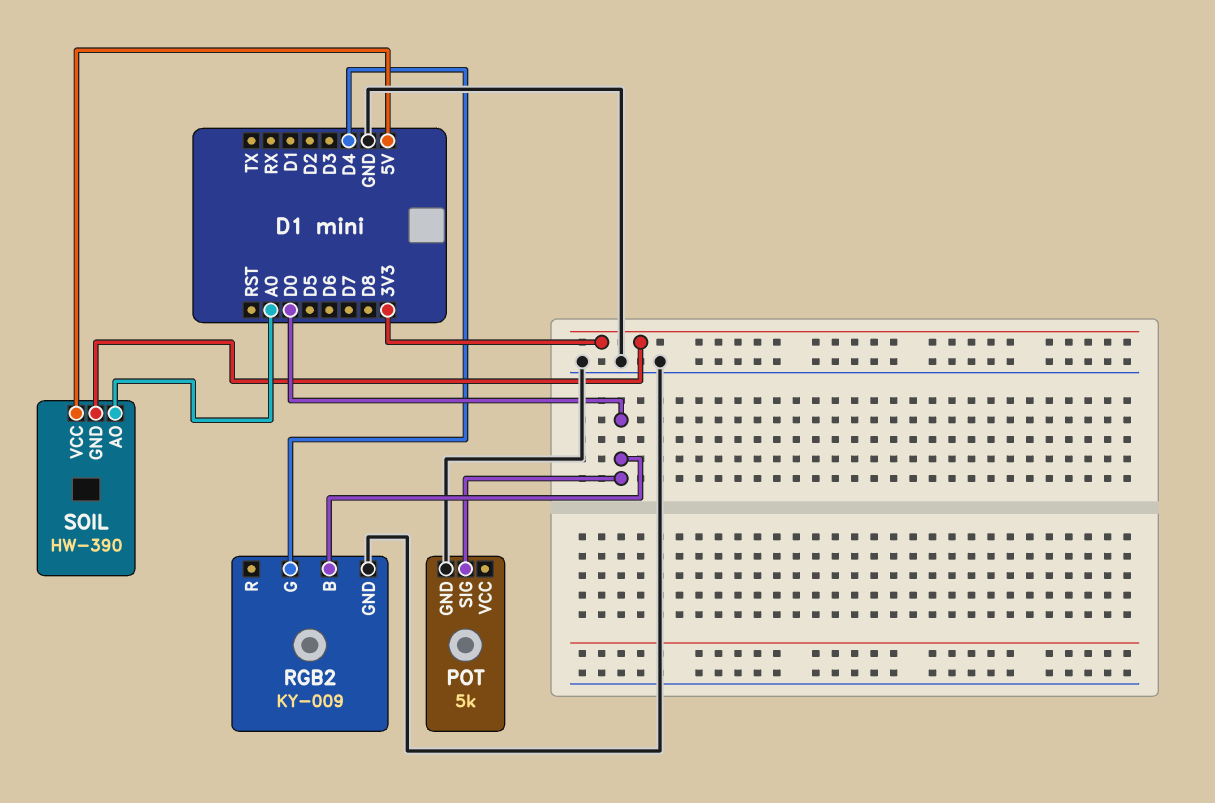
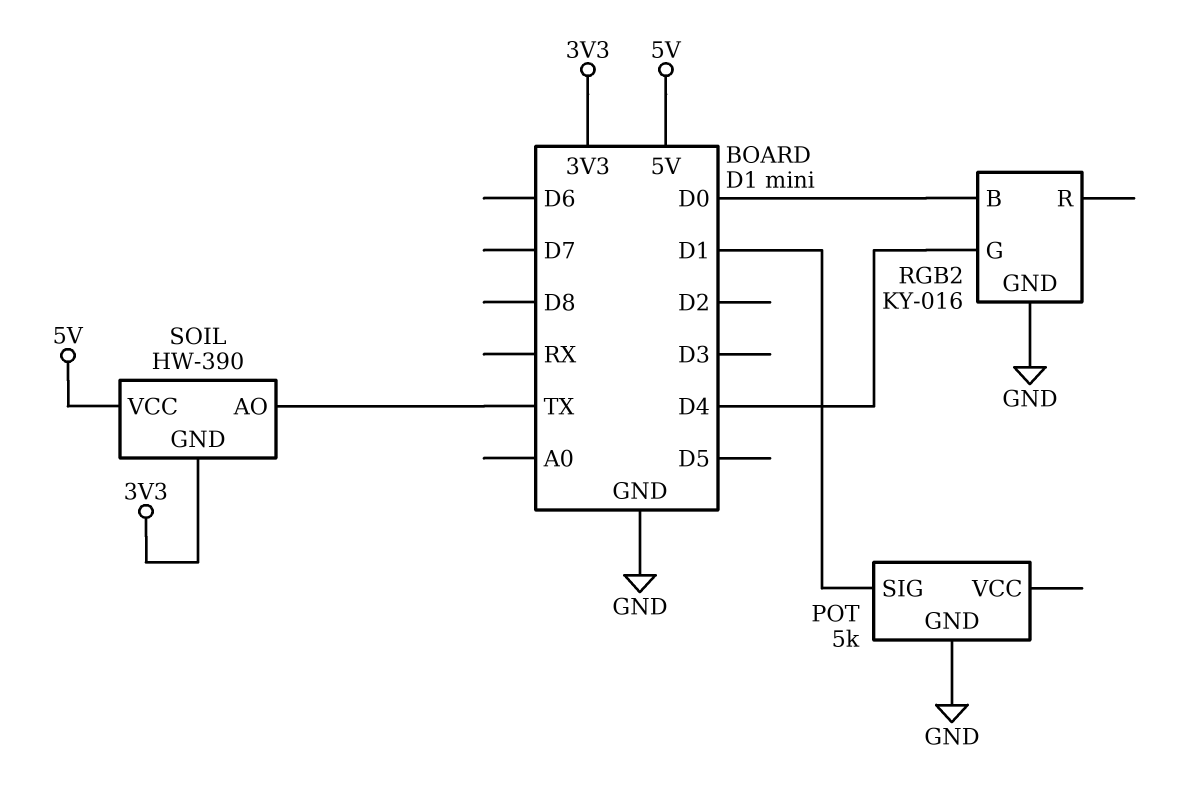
POT pin SIG: D0 -> D1
RGB2: KY-009 -> KY-016
SOIL pin AO: A0 -> TX

